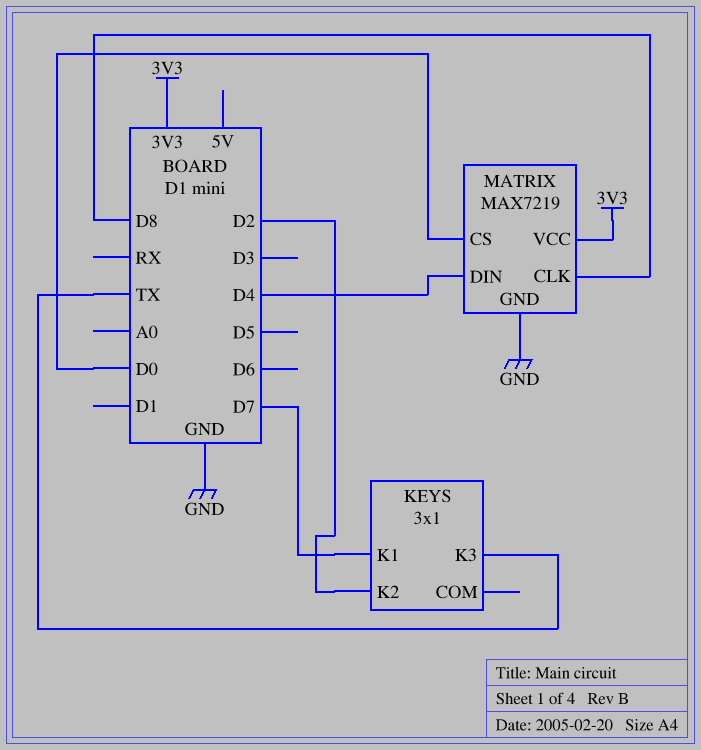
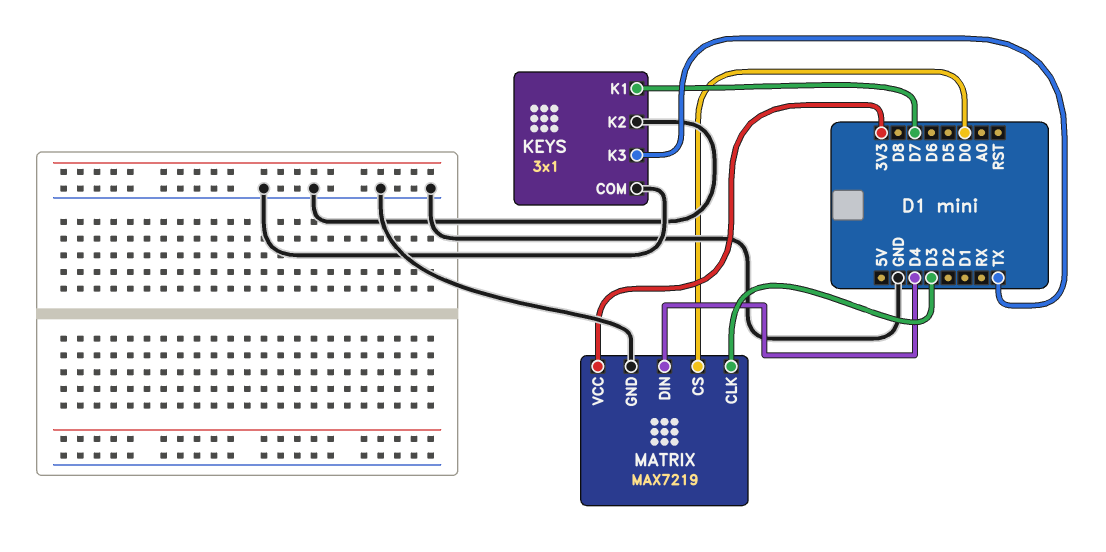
KEYS pin COM: none -> GND
KEYS pin K2: D2 -> GND
MATRIX pin CLK: D8 -> D3

